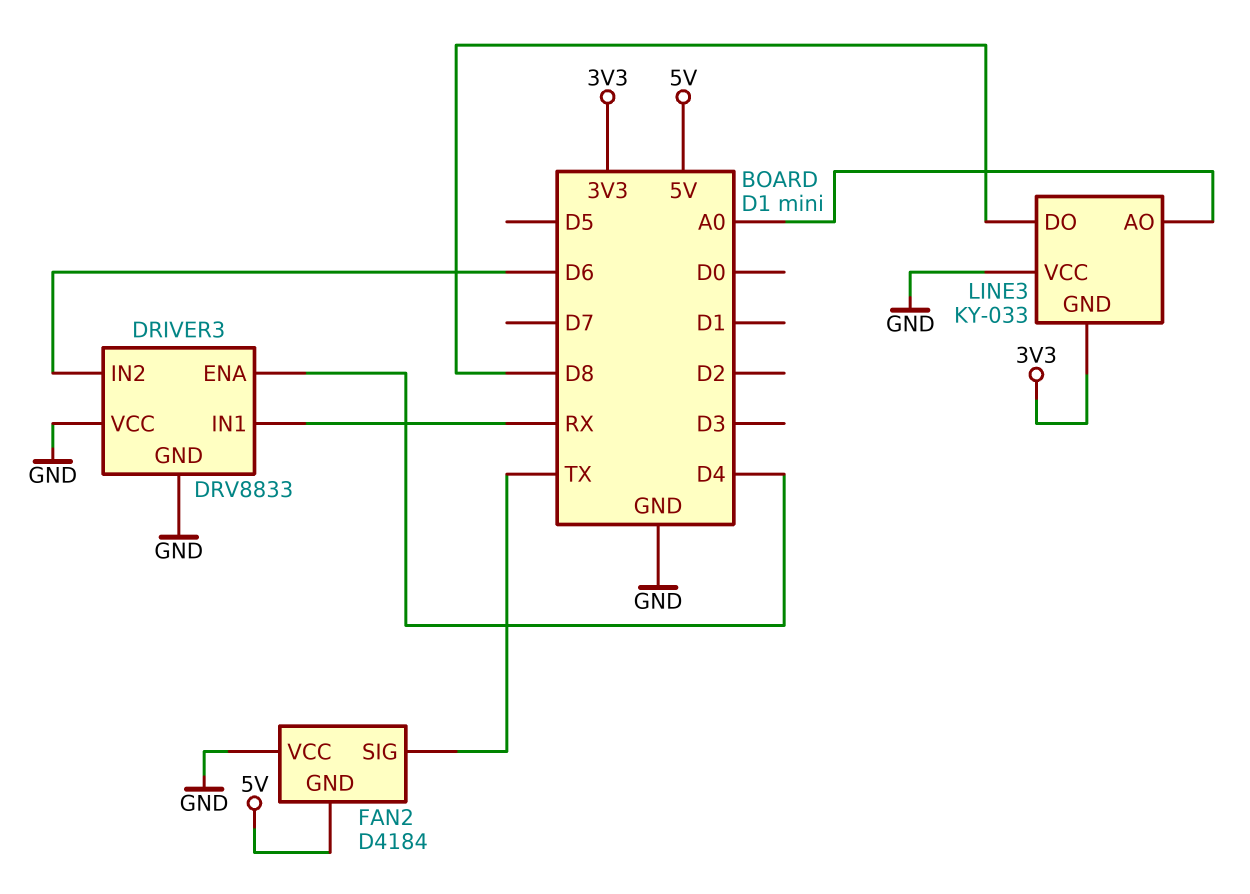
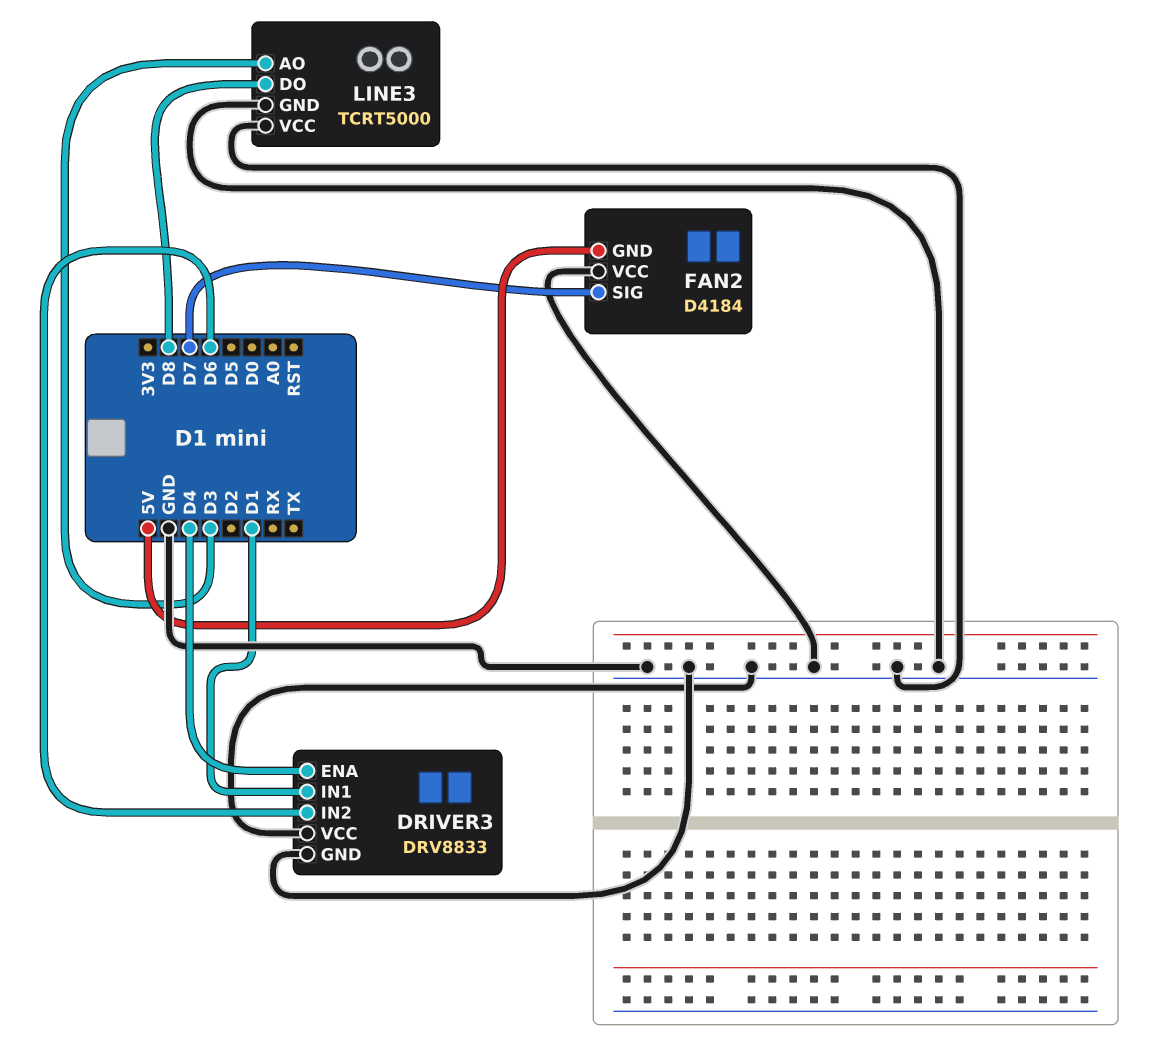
DRIVER3 pin IN1: RX -> D1
FAN2 pin SIG: TX -> D7
LINE3: KY-033 -> TCRT5000
LINE3 pin AO: A0 -> D3
LINE3 pin GND: 3V3 -> GND

